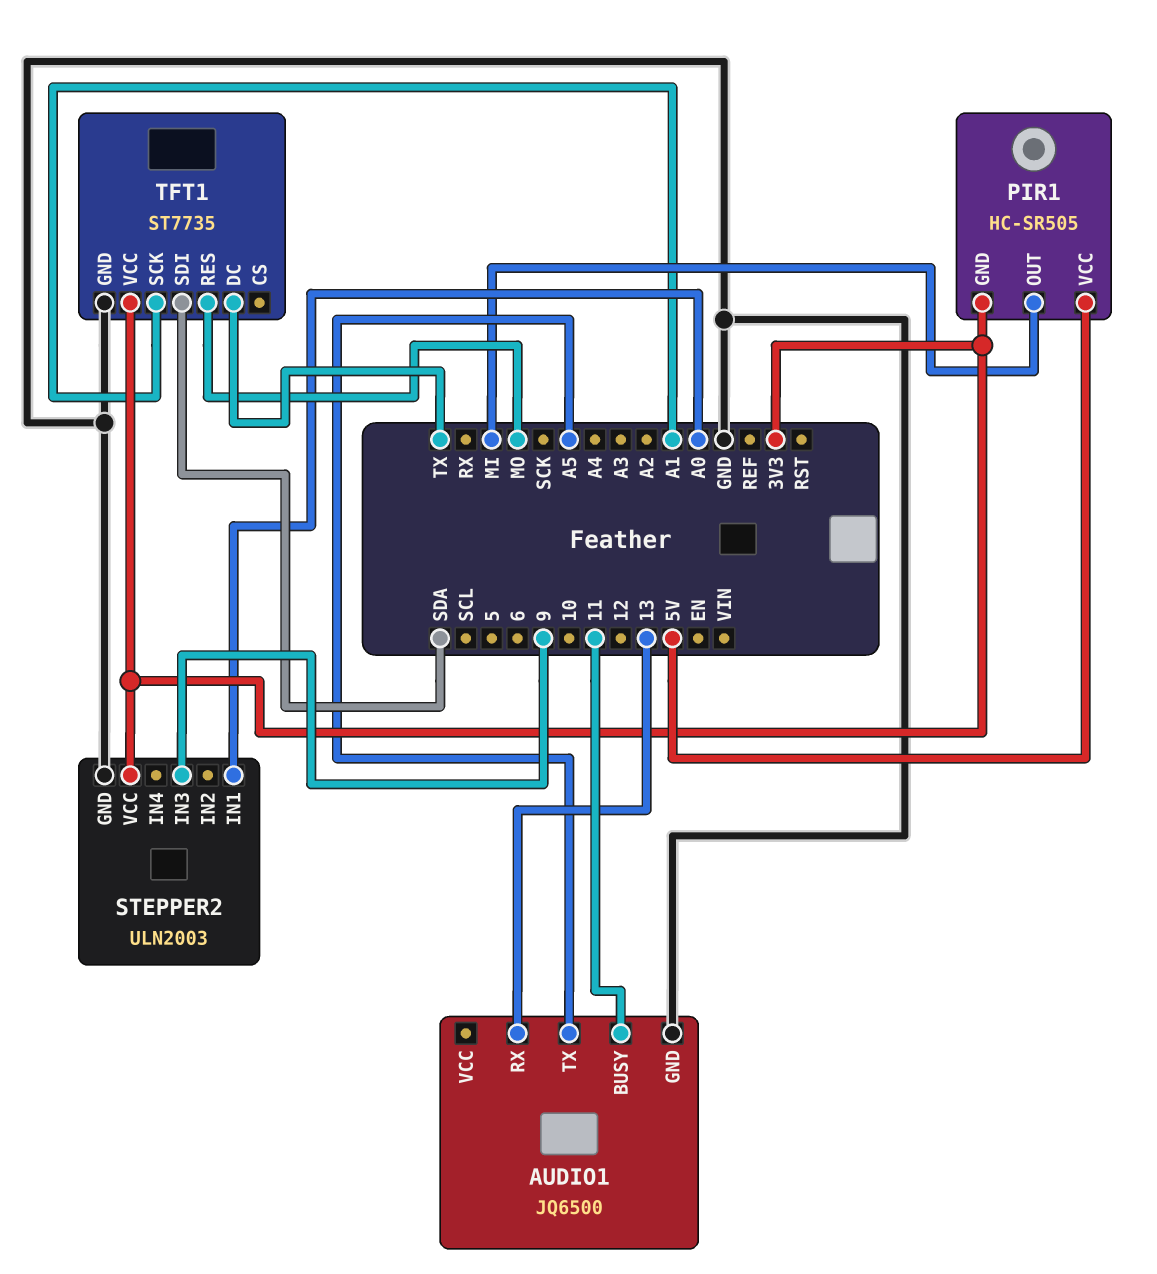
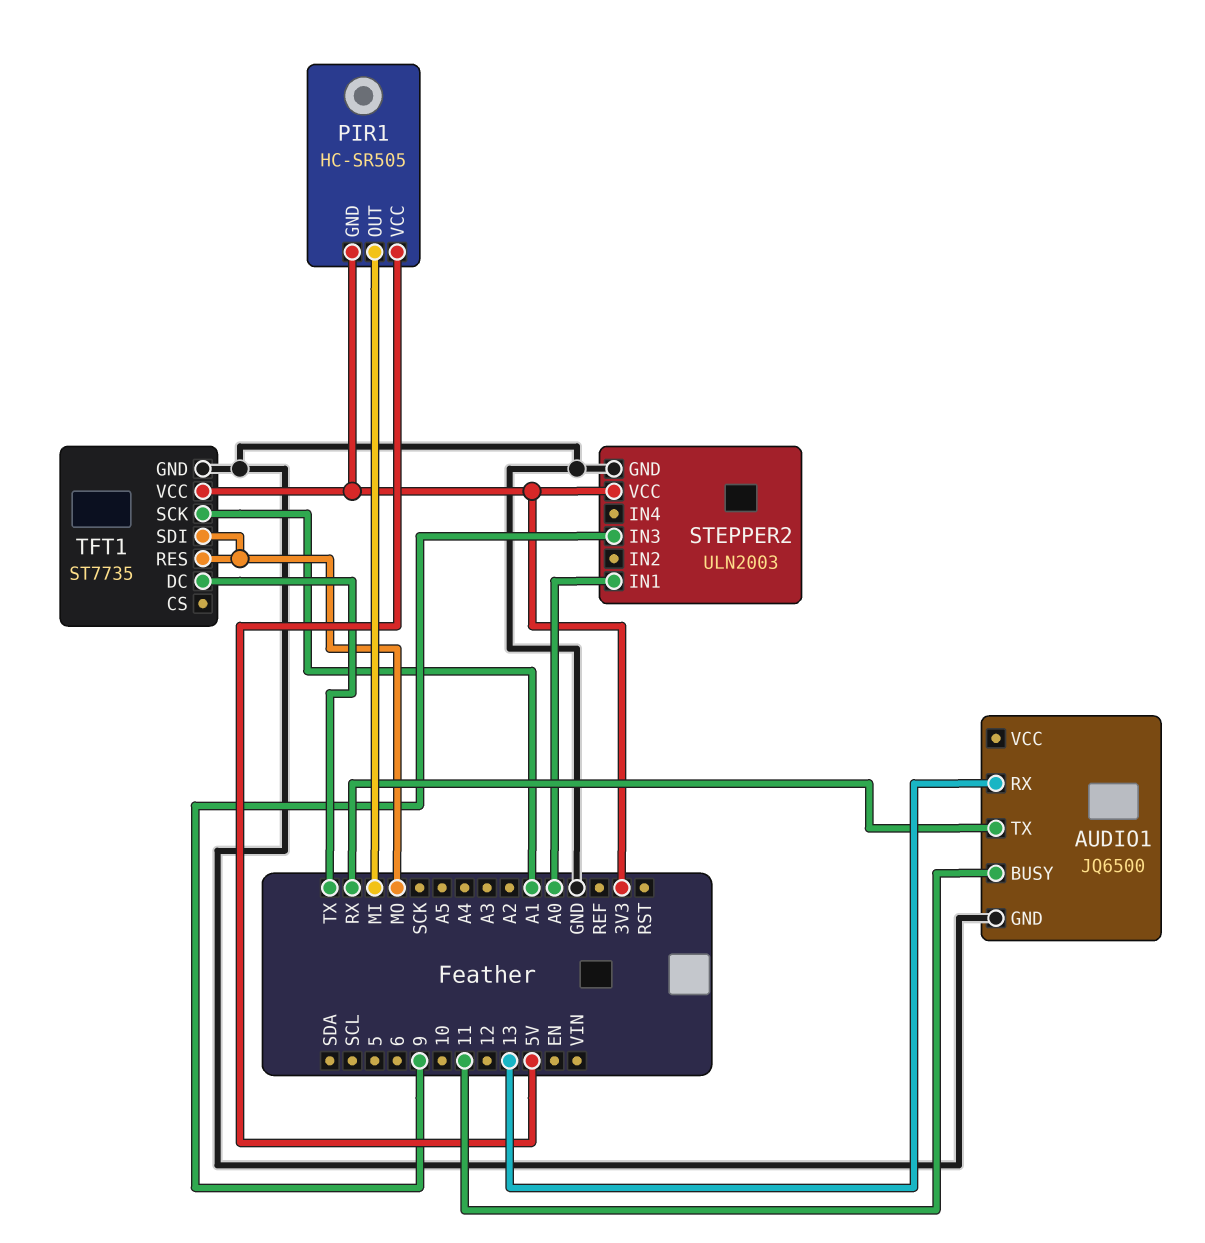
AUDIO1 pin TX: A5 -> RX
TFT1 pin SDI: SDA -> MO

